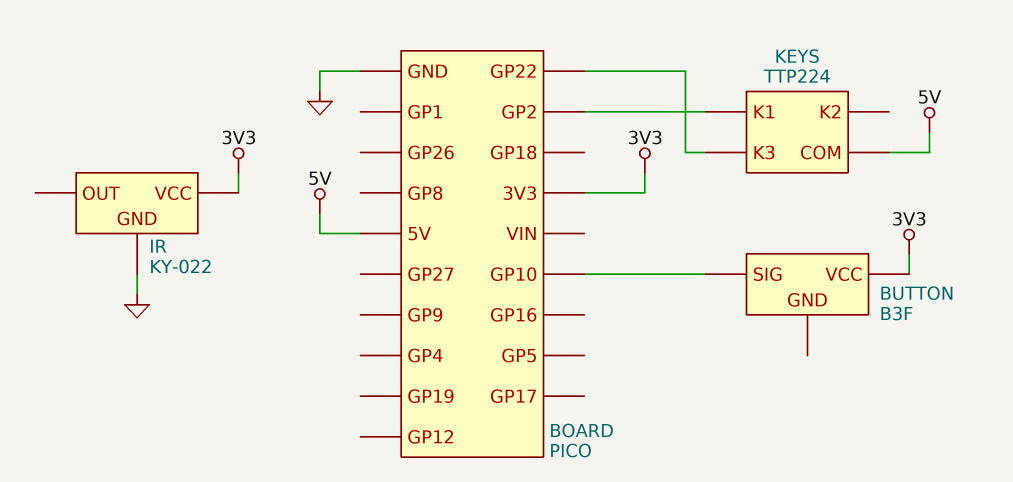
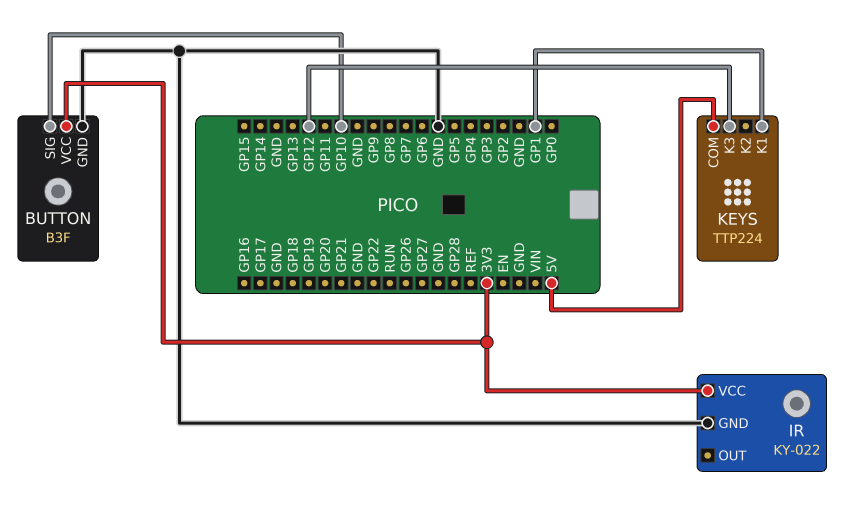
BUTTON pin GND: none -> GND
KEYS pin K1: GP2 -> GP1
KEYS pin K3: GP22 -> GP12

